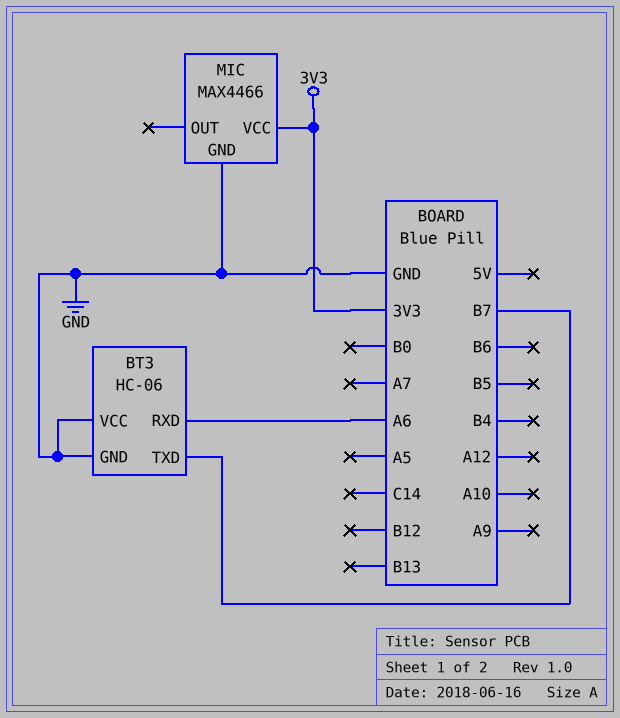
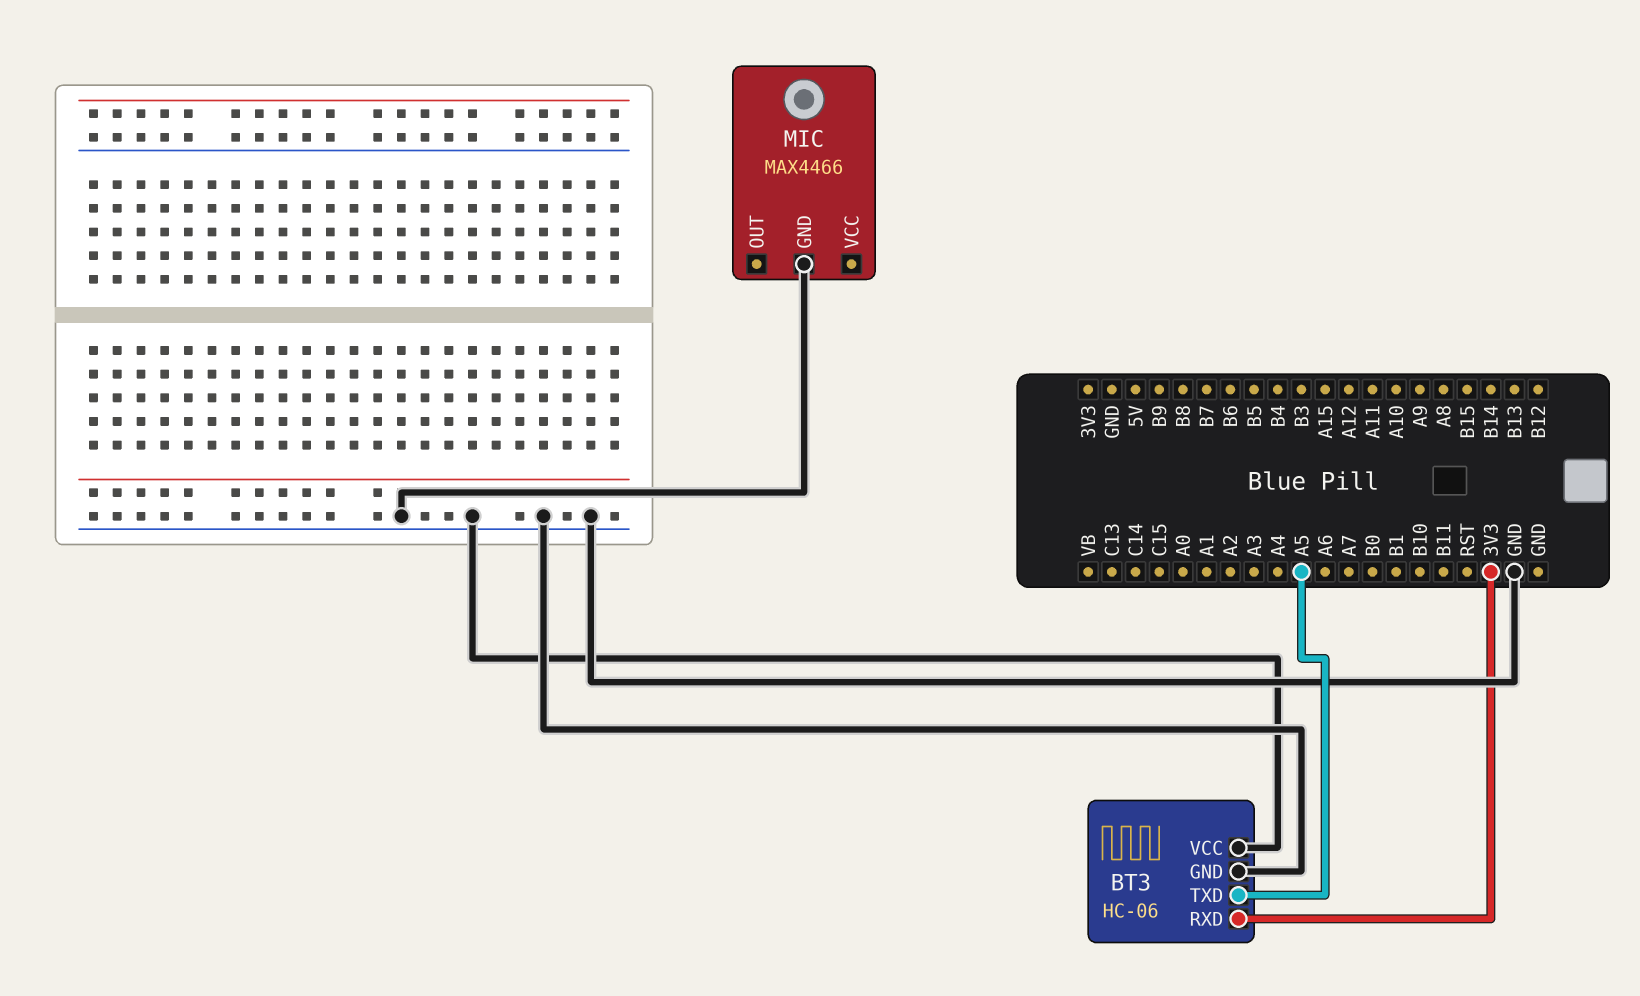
BT3 pin RXD: A6 -> 3V3
BT3 pin TXD: B7 -> A5
MIC pin VCC: 3V3 -> none

